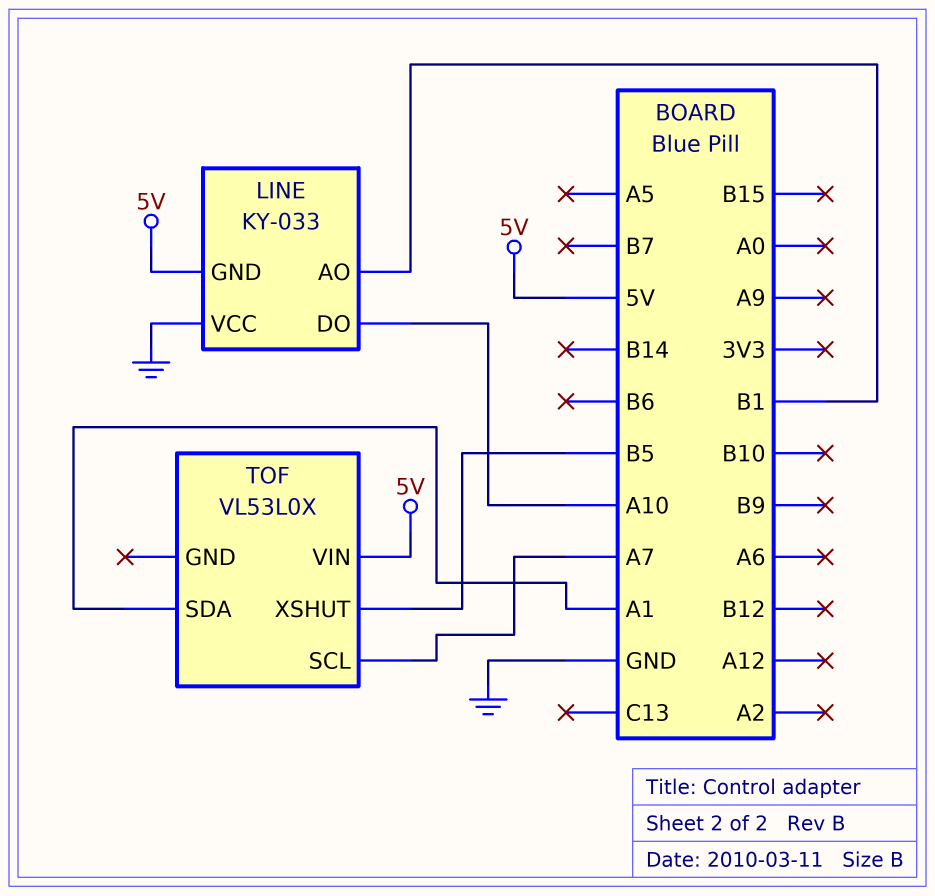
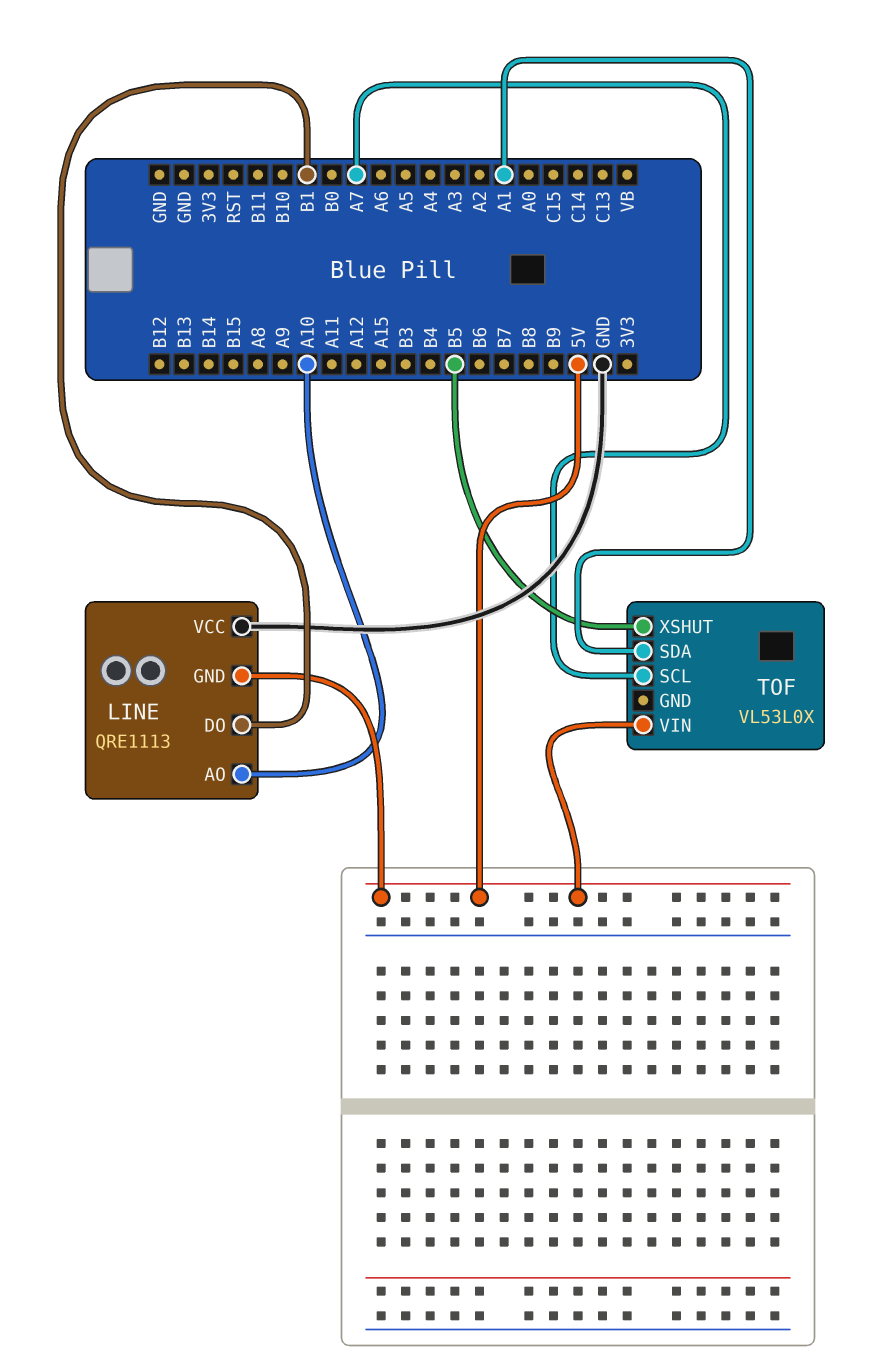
LINE: KY-033 -> QRE1113
LINE pin AO: B1 -> A10
LINE pin DO: A10 -> B1

